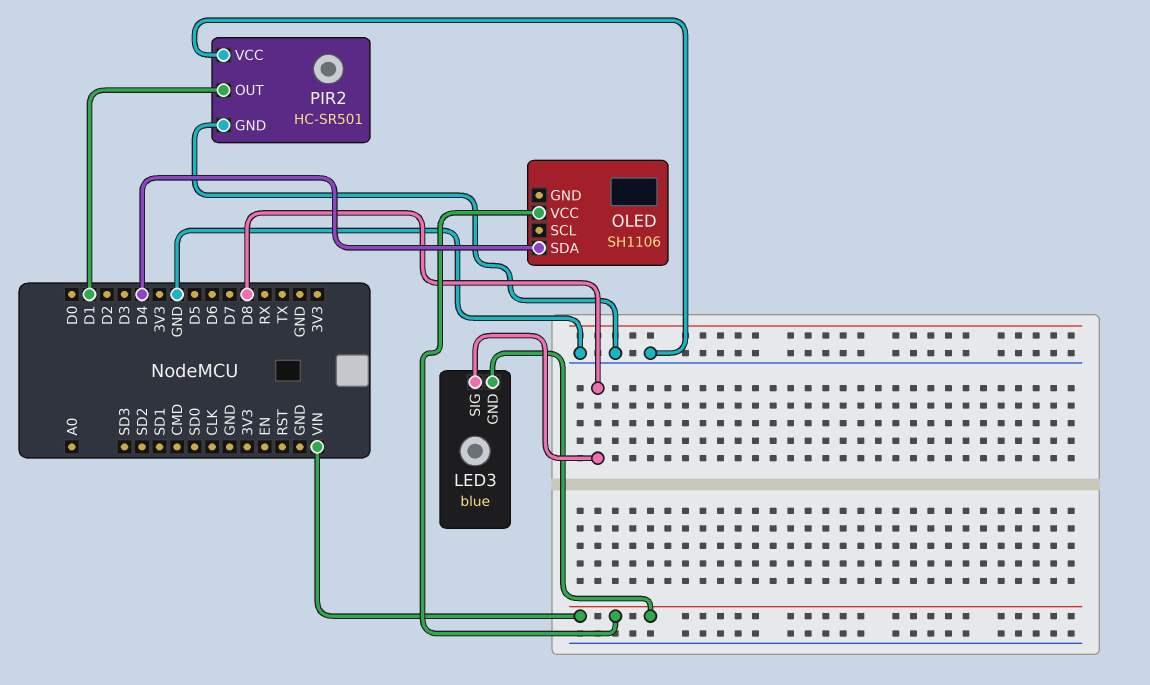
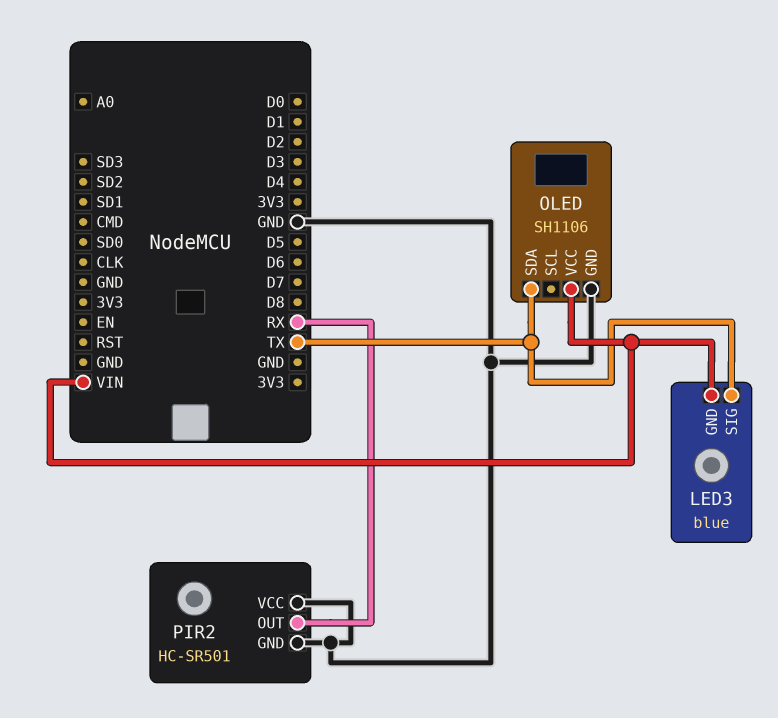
LED3 pin SIG: D8 -> TX
OLED pin GND: none -> GND
OLED pin SDA: D4 -> TX
PIR2 pin OUT: D1 -> RX

